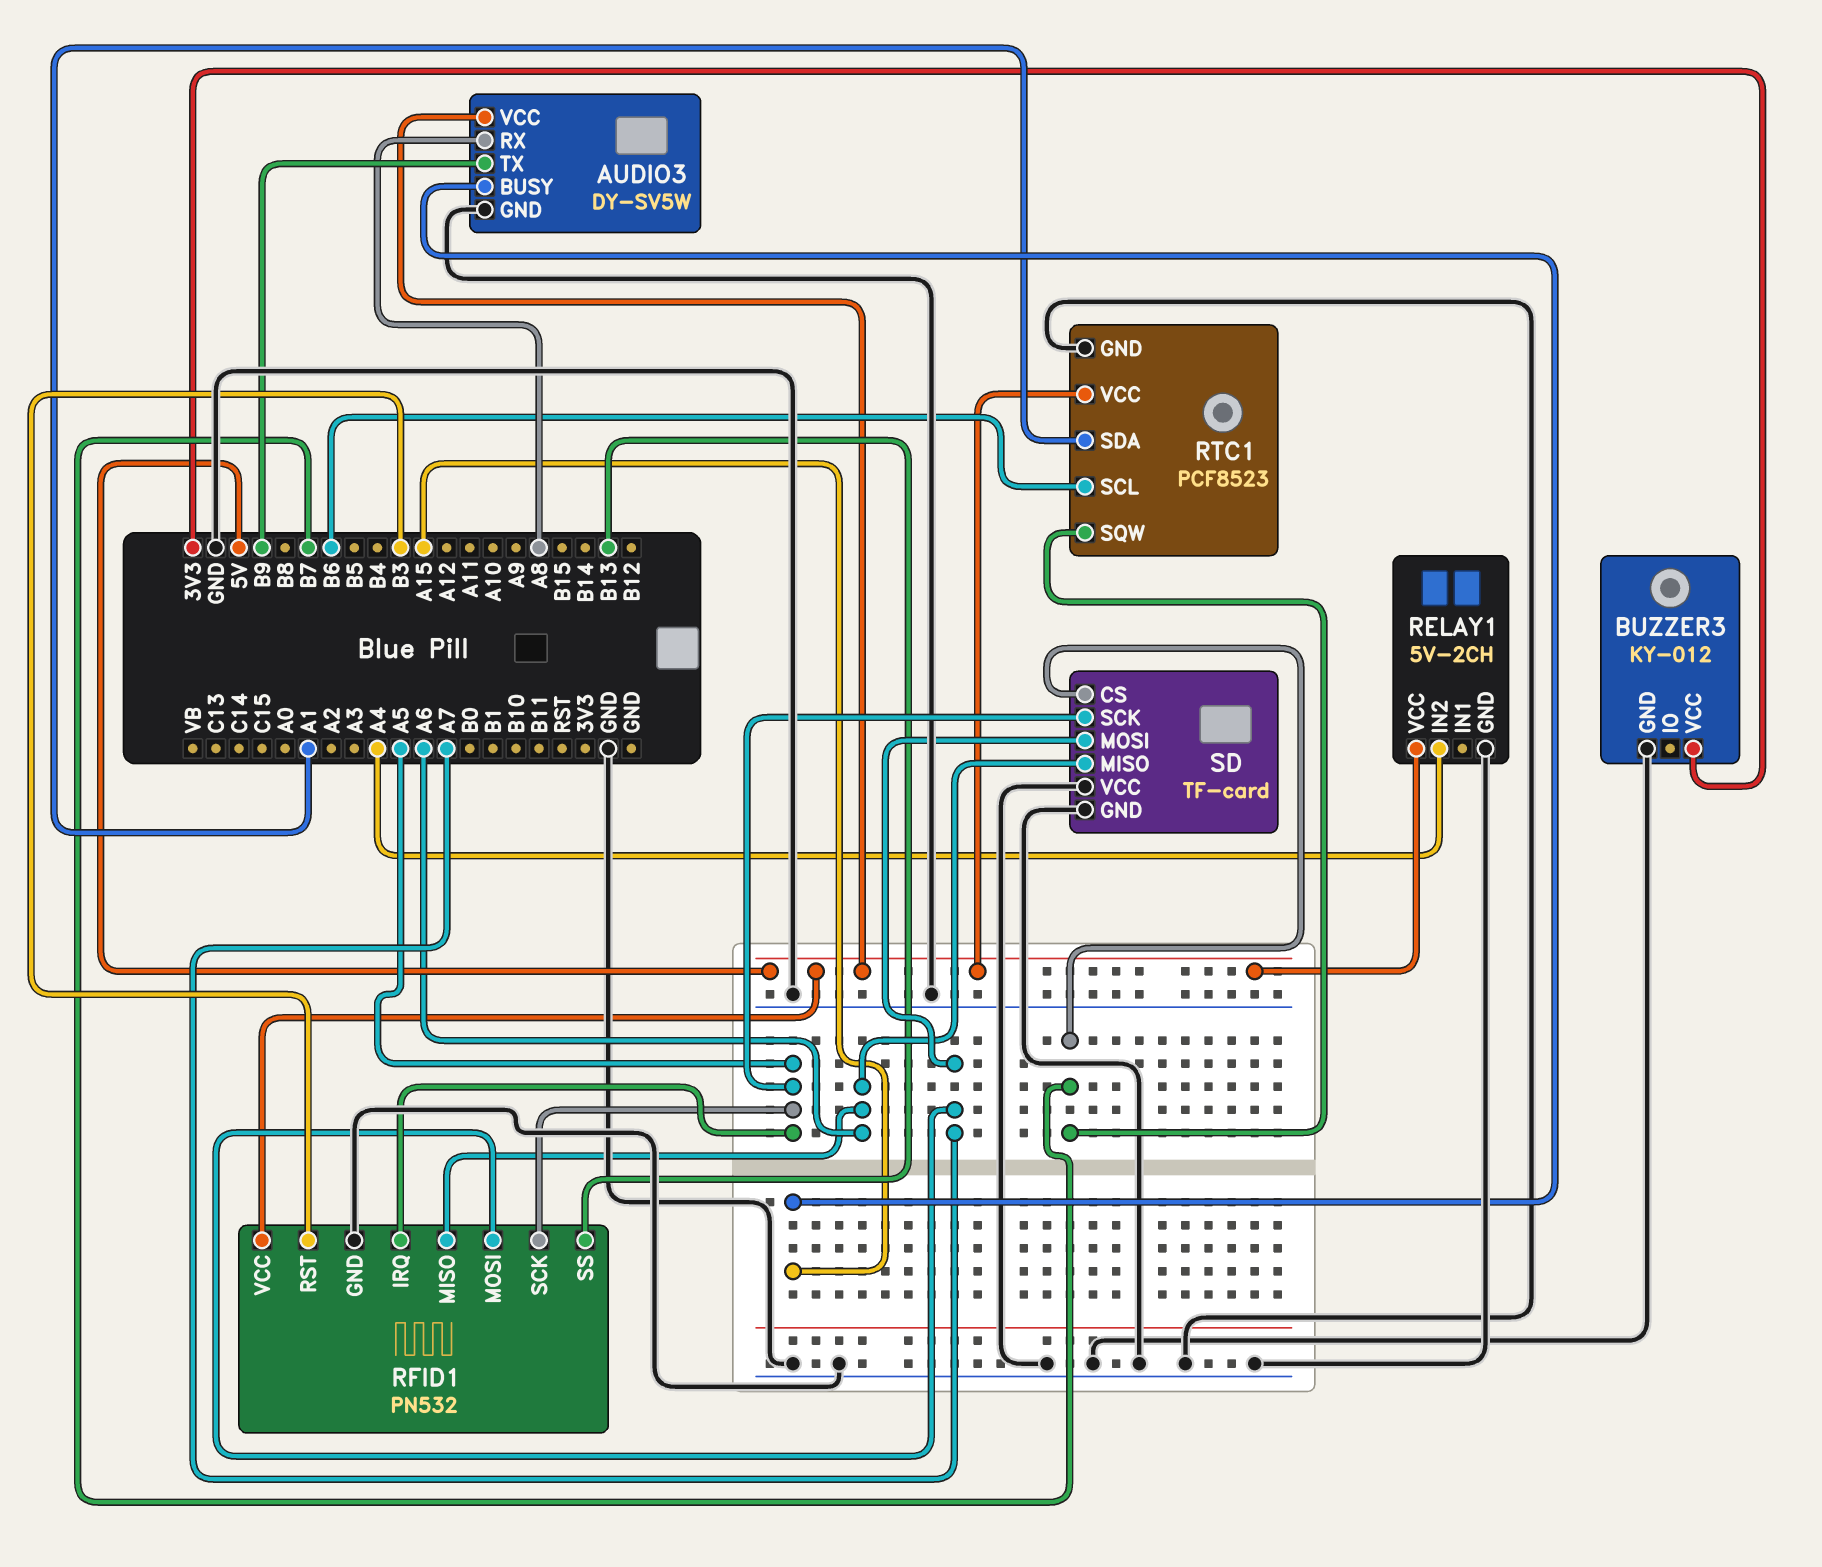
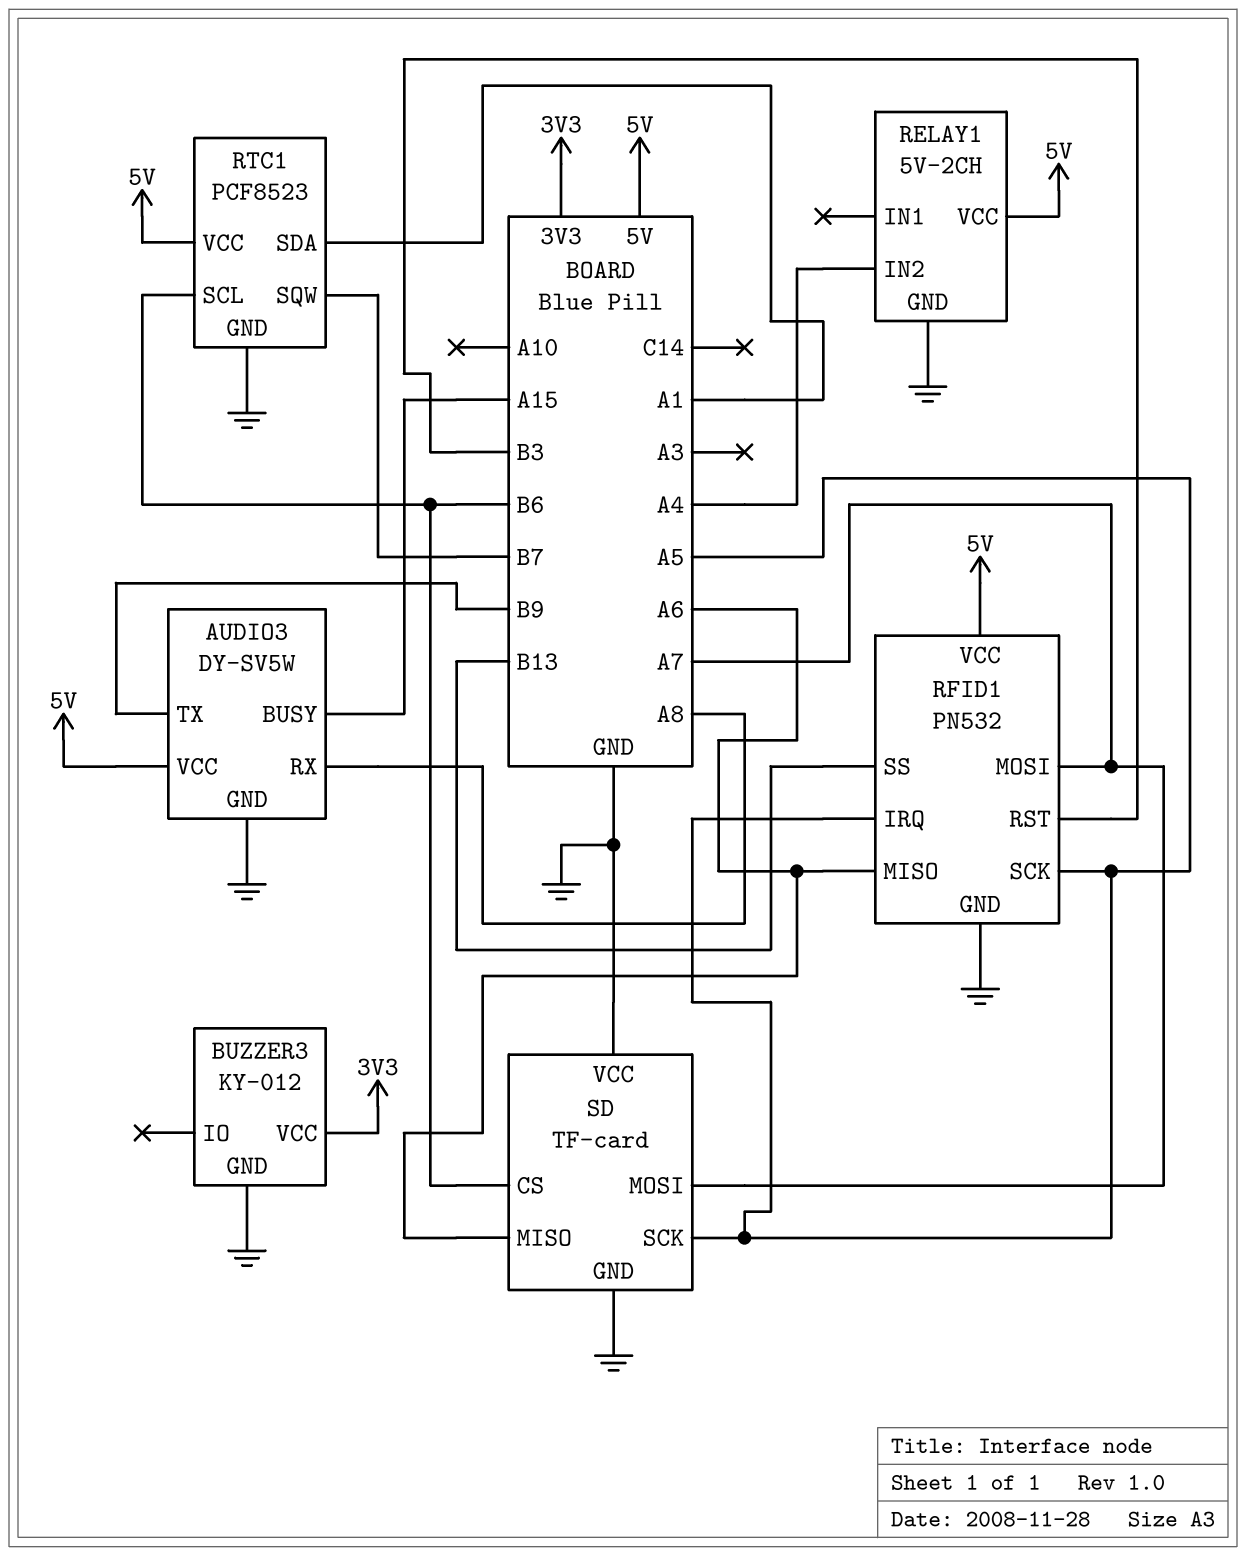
SD pin CS: B7 -> B6

